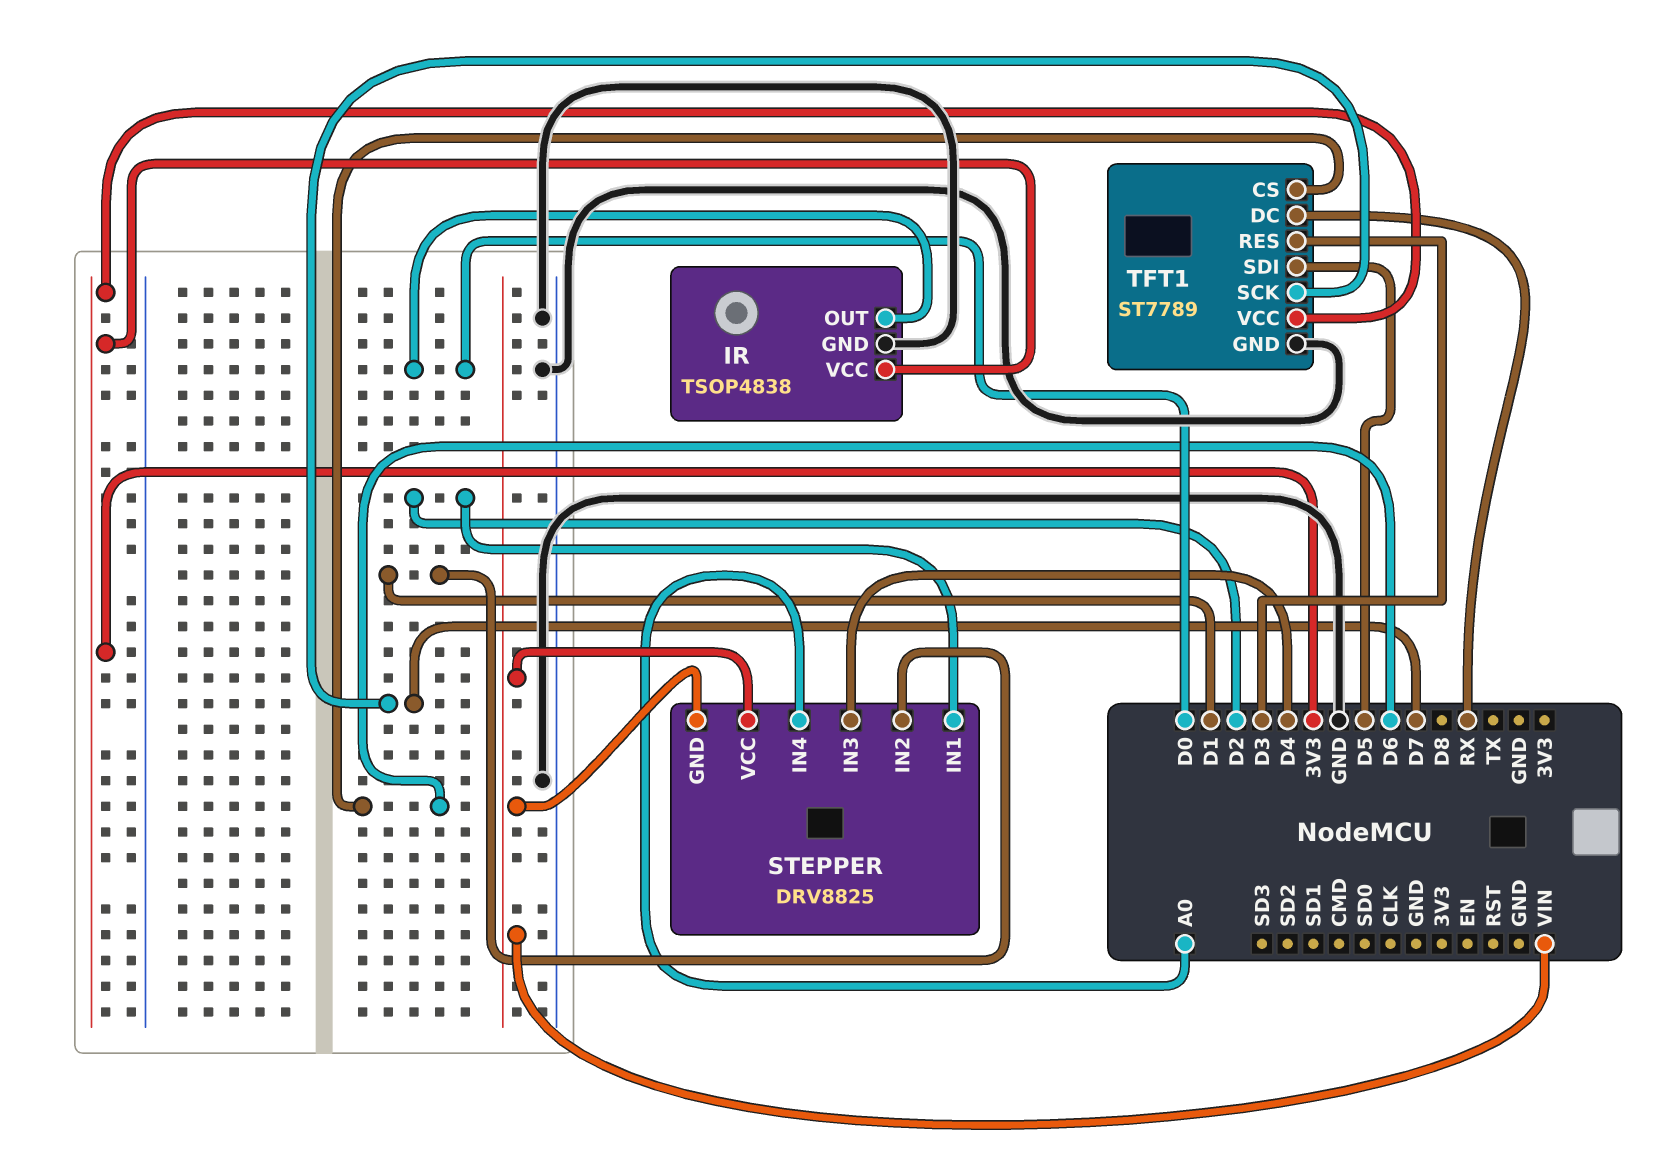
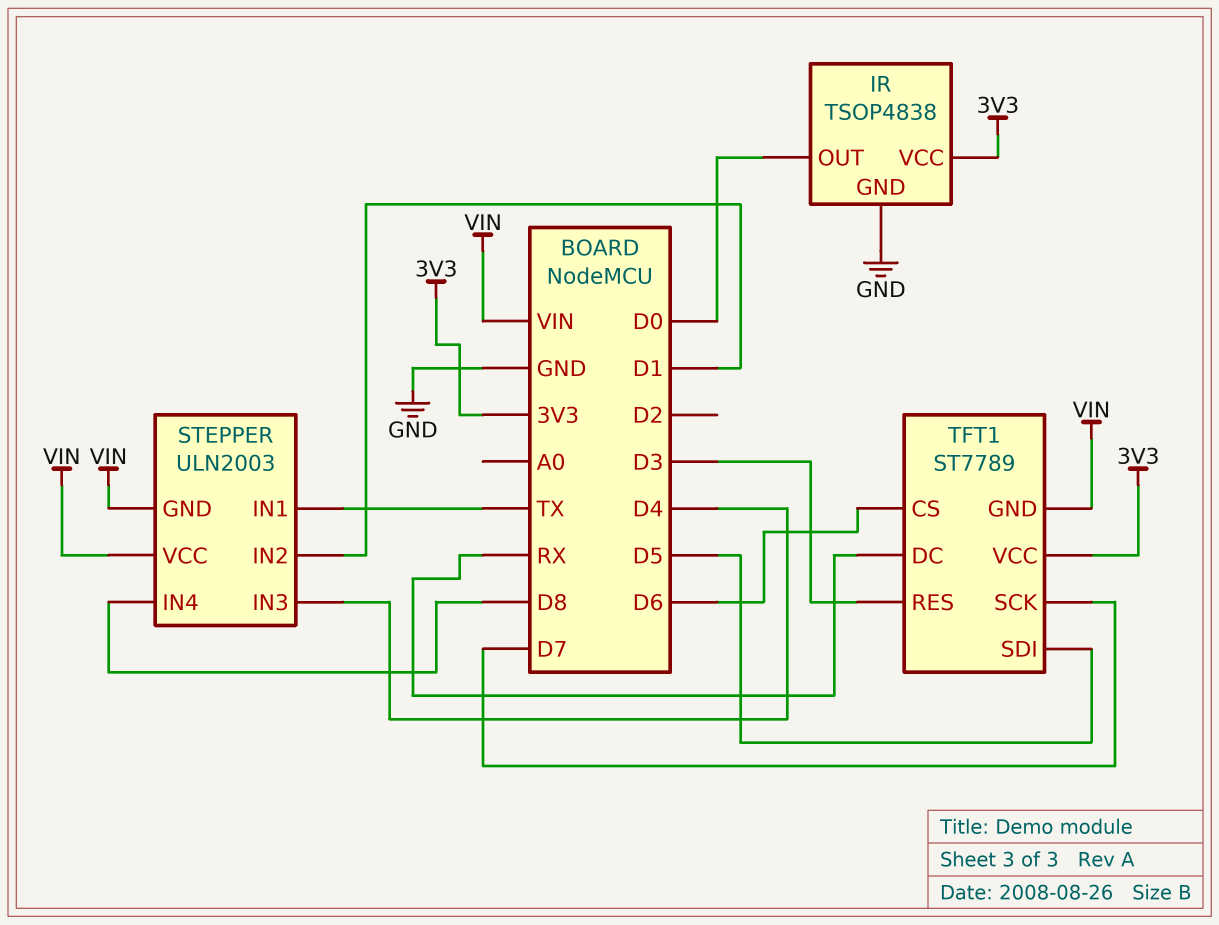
STEPPER: DRV8825 -> ULN2003
STEPPER pin IN1: D2 -> TX
STEPPER pin IN4: A0 -> D8
TFT1 pin GND: GND -> VIN

